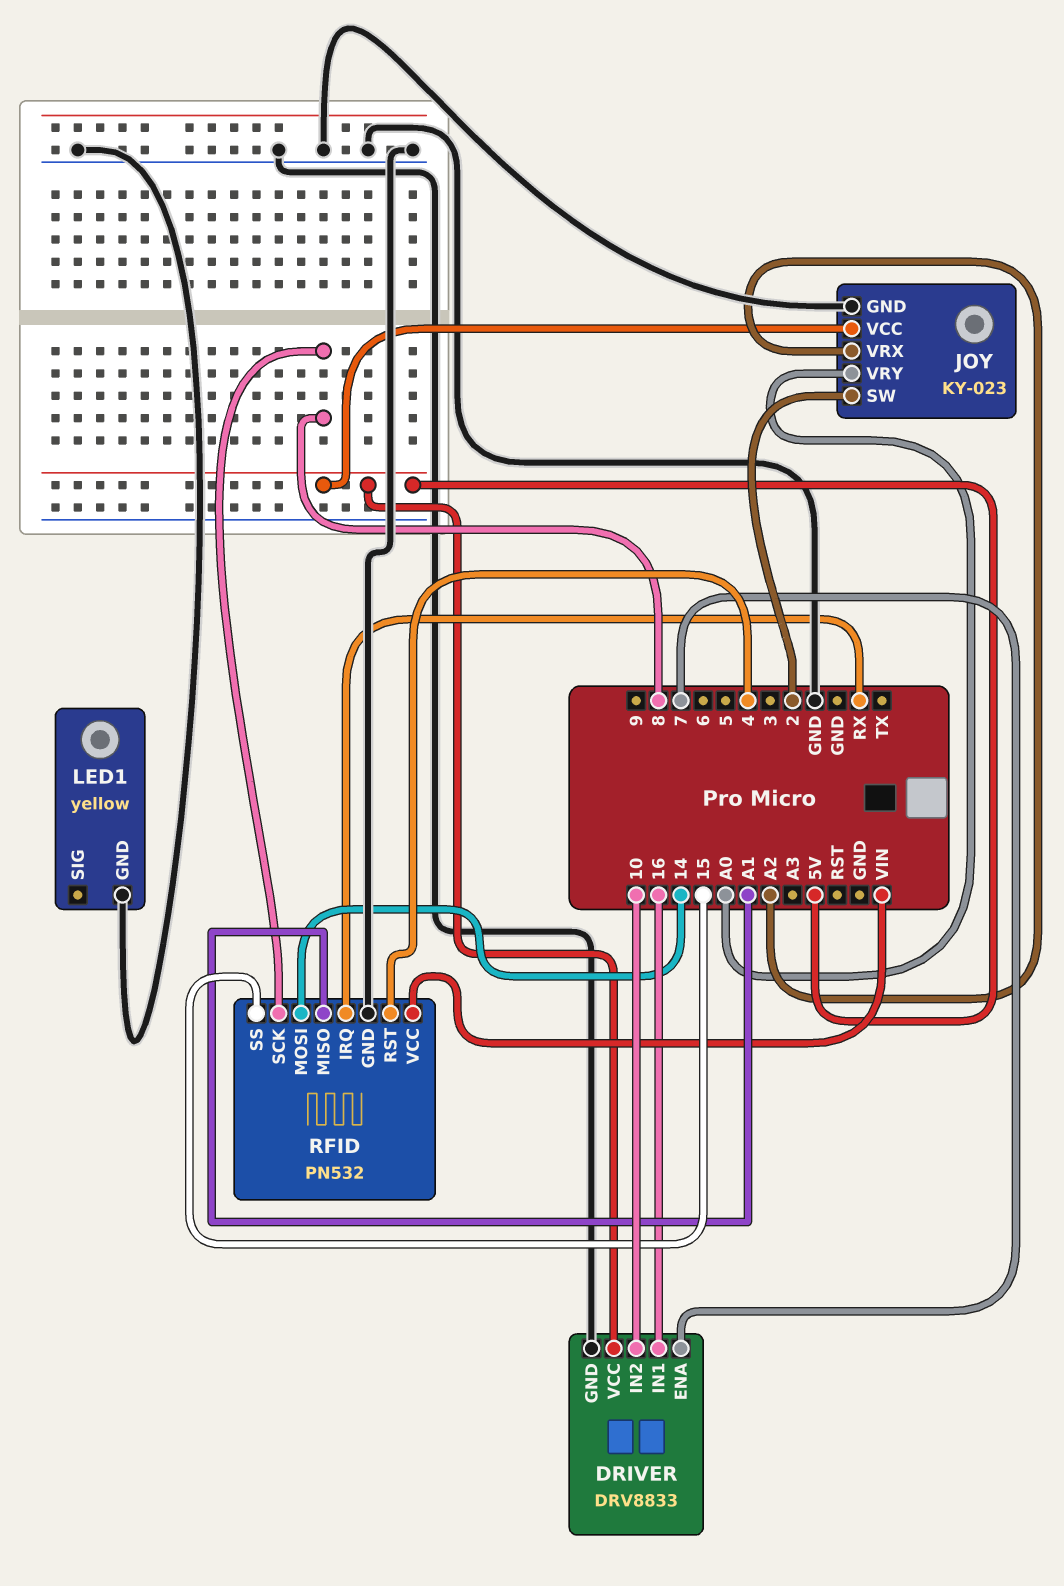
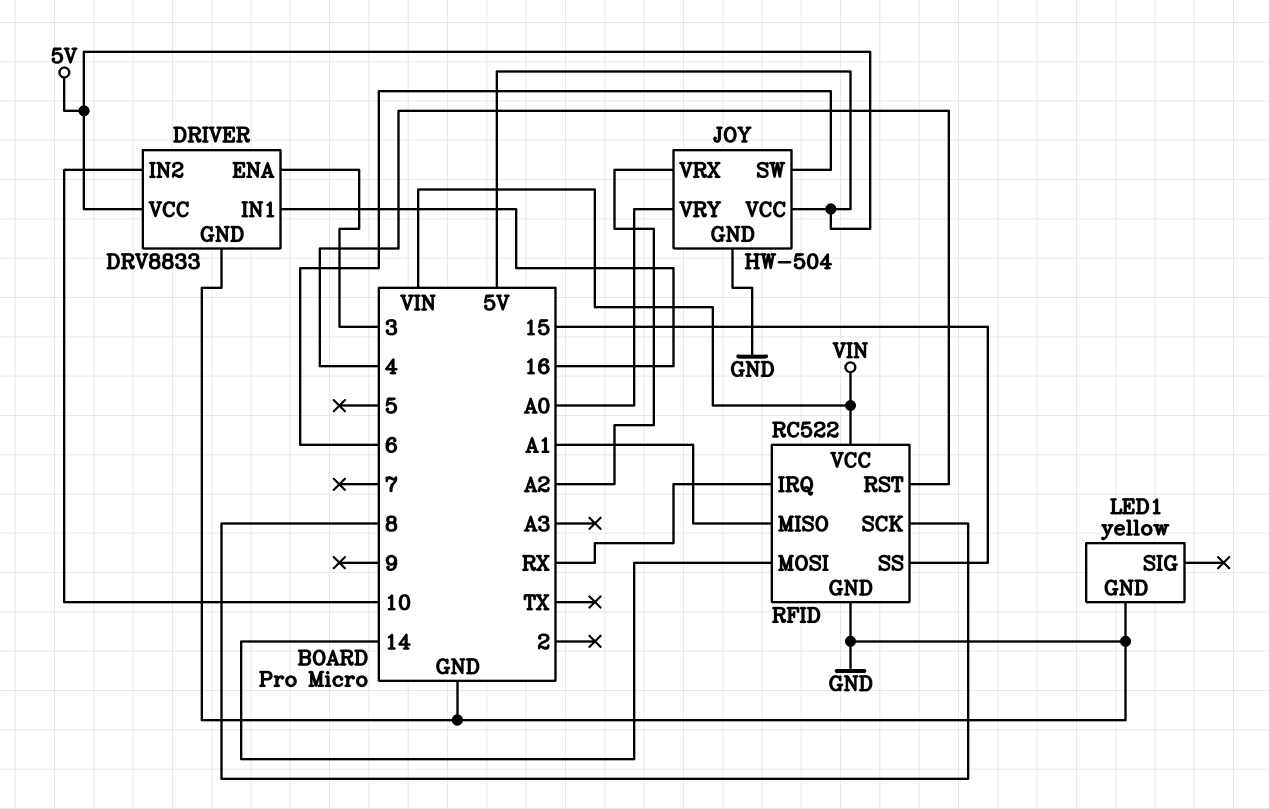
DRIVER pin ENA: 7 -> 3
JOY: KY-023 -> HW-504
JOY pin SW: 2 -> 6
RFID: PN532 -> RC522

